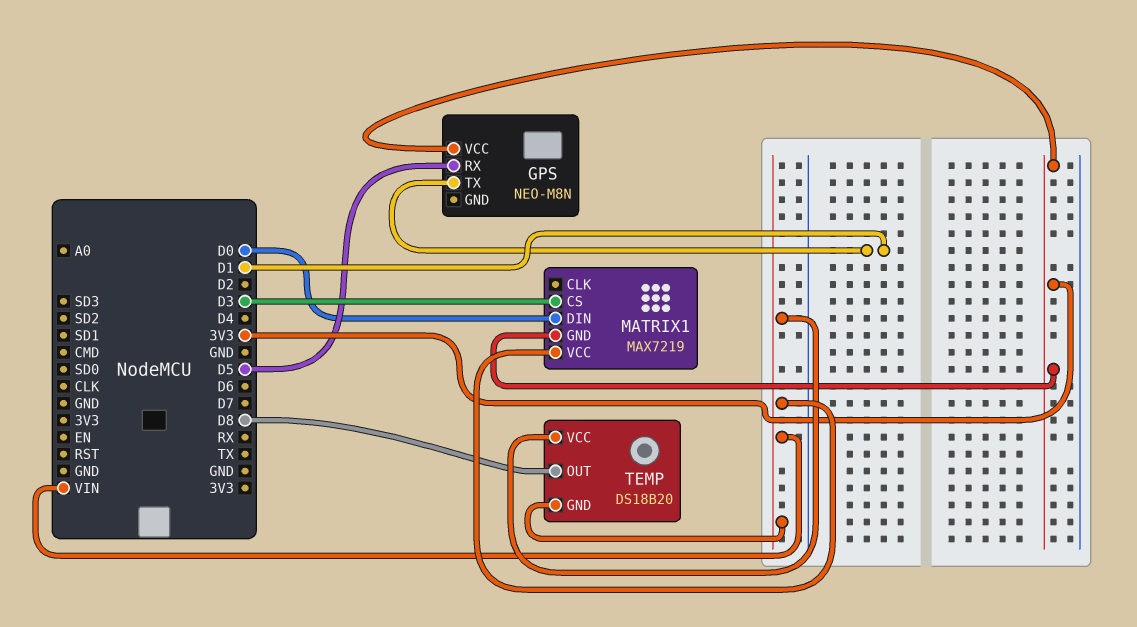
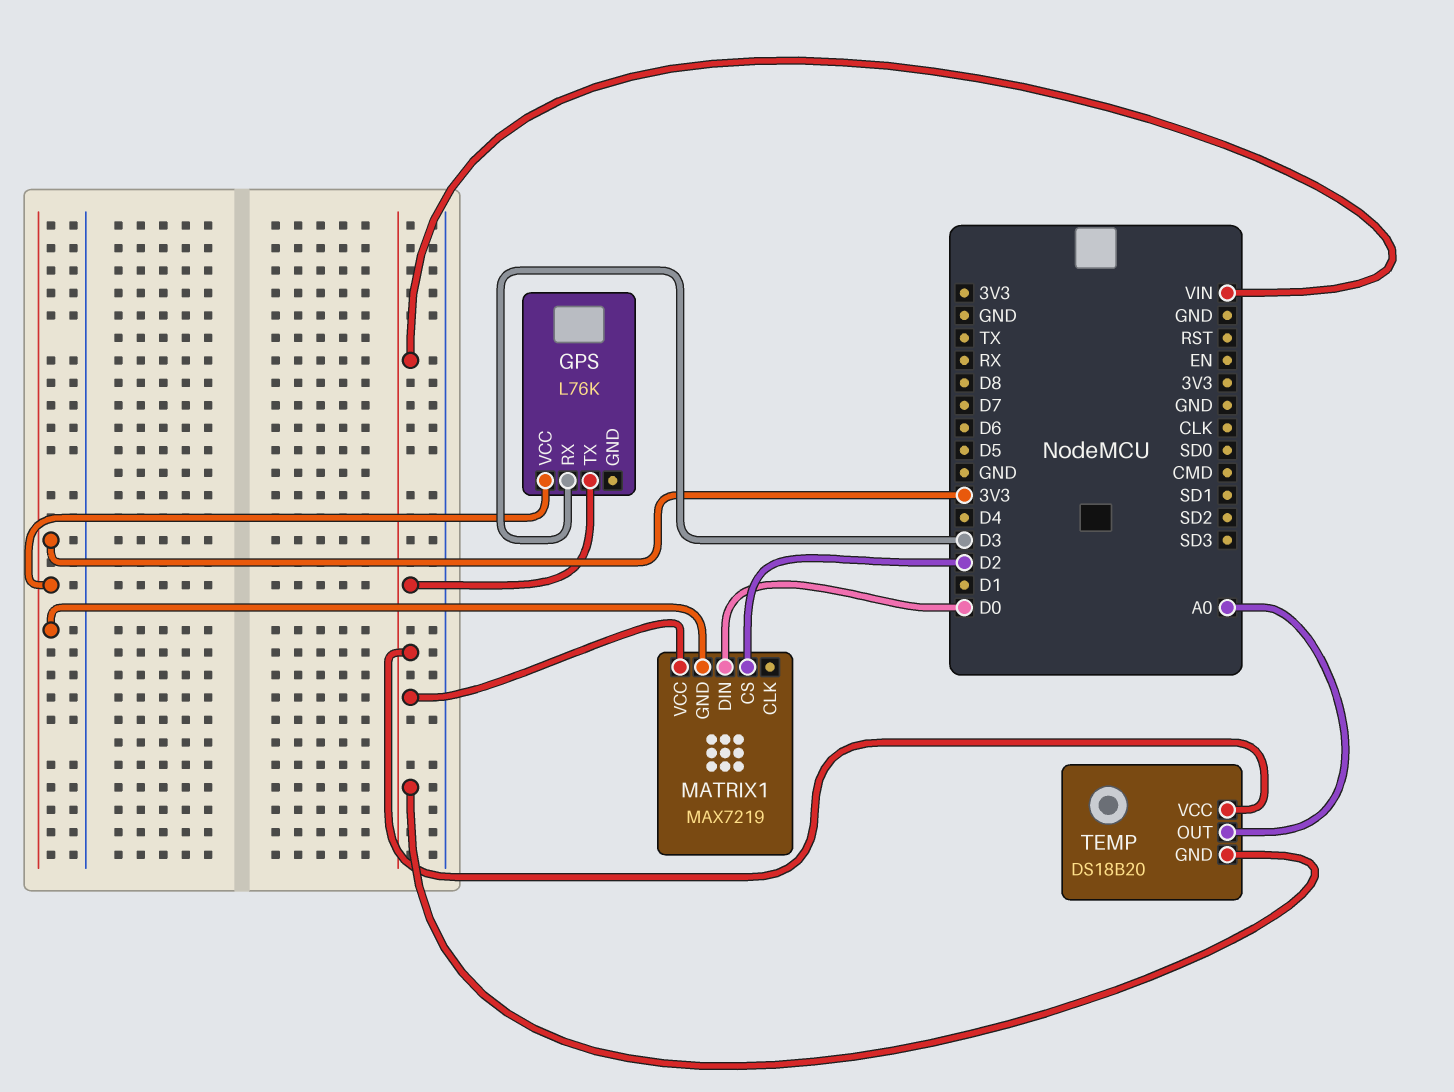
GPS: NEO-M8N -> L76K
GPS pin RX: D5 -> D3
GPS pin TX: D1 -> VIN
MATRIX1 pin CS: D3 -> D2
TEMP pin OUT: D8 -> A0

